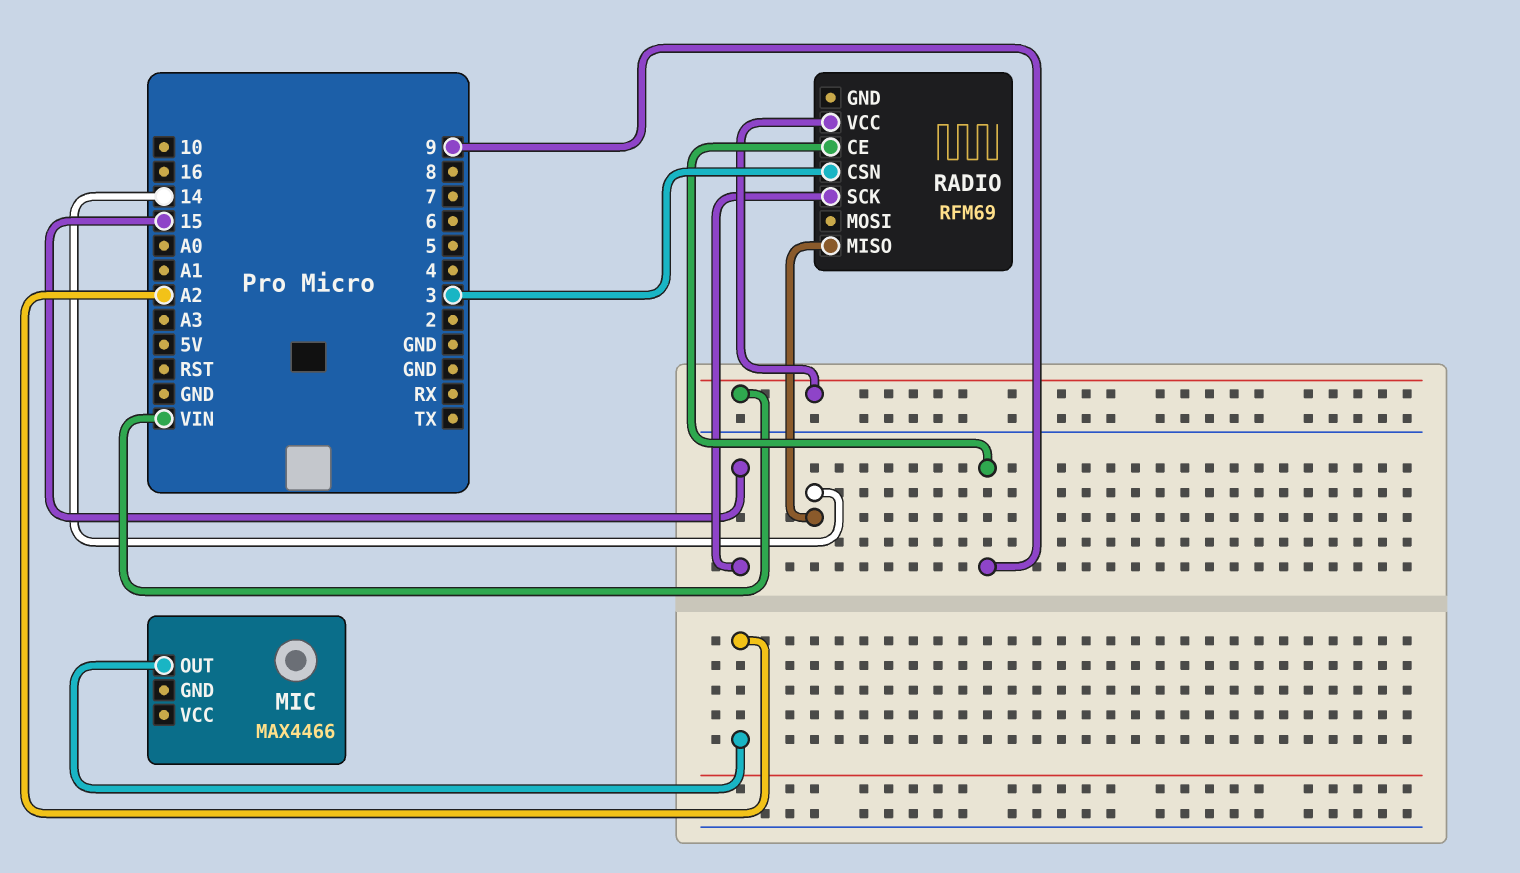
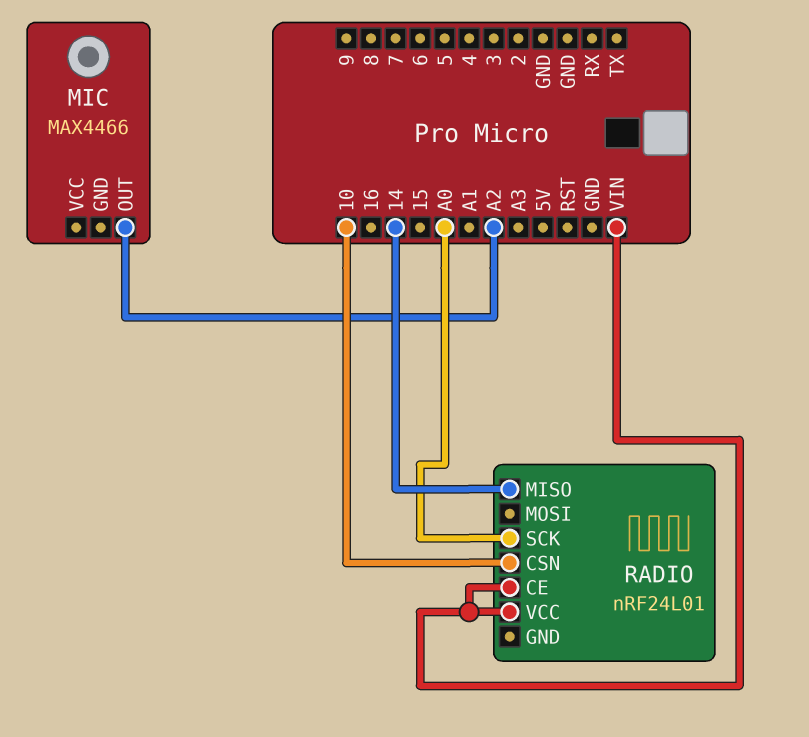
RADIO: RFM69 -> nRF24L01
RADIO pin CE: 9 -> VIN
RADIO pin CSN: 3 -> 10
RADIO pin SCK: 15 -> A0

